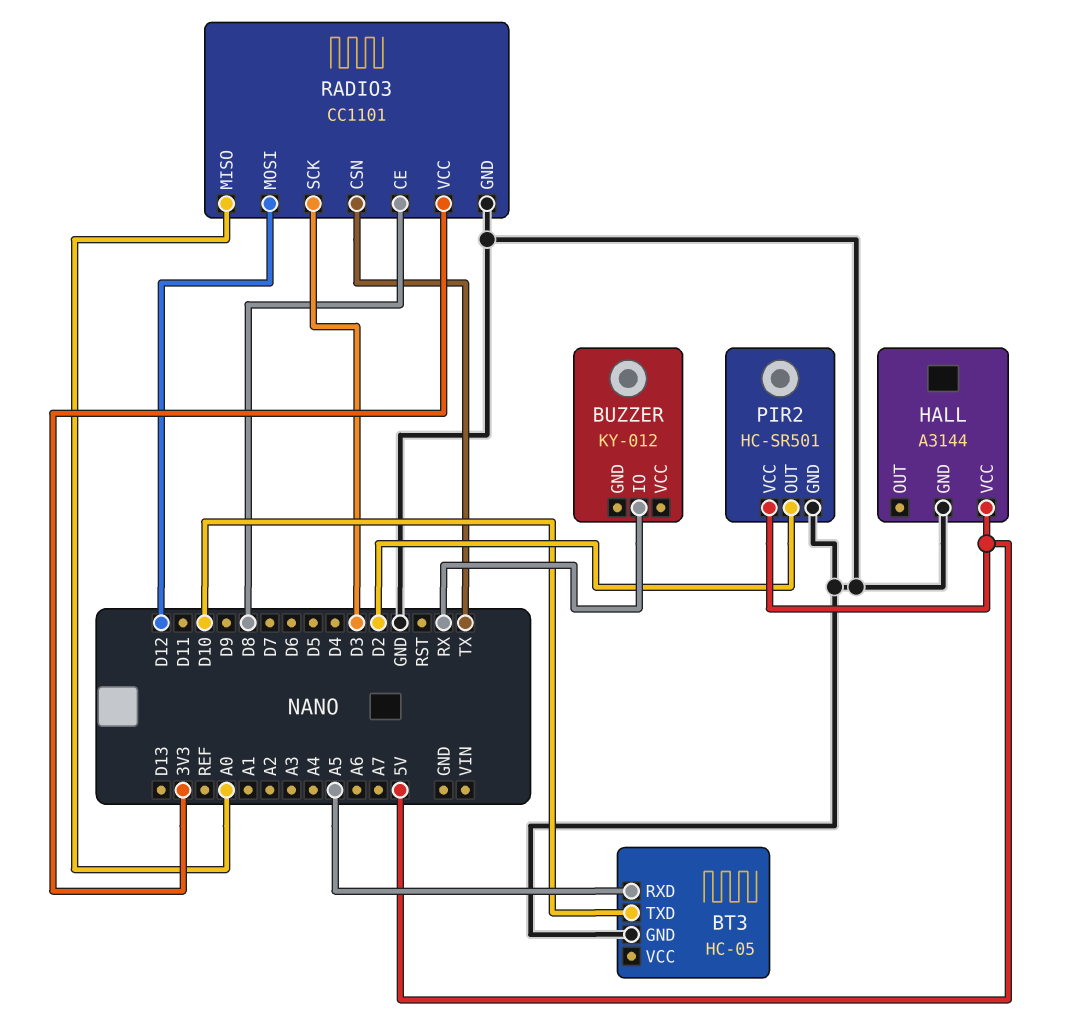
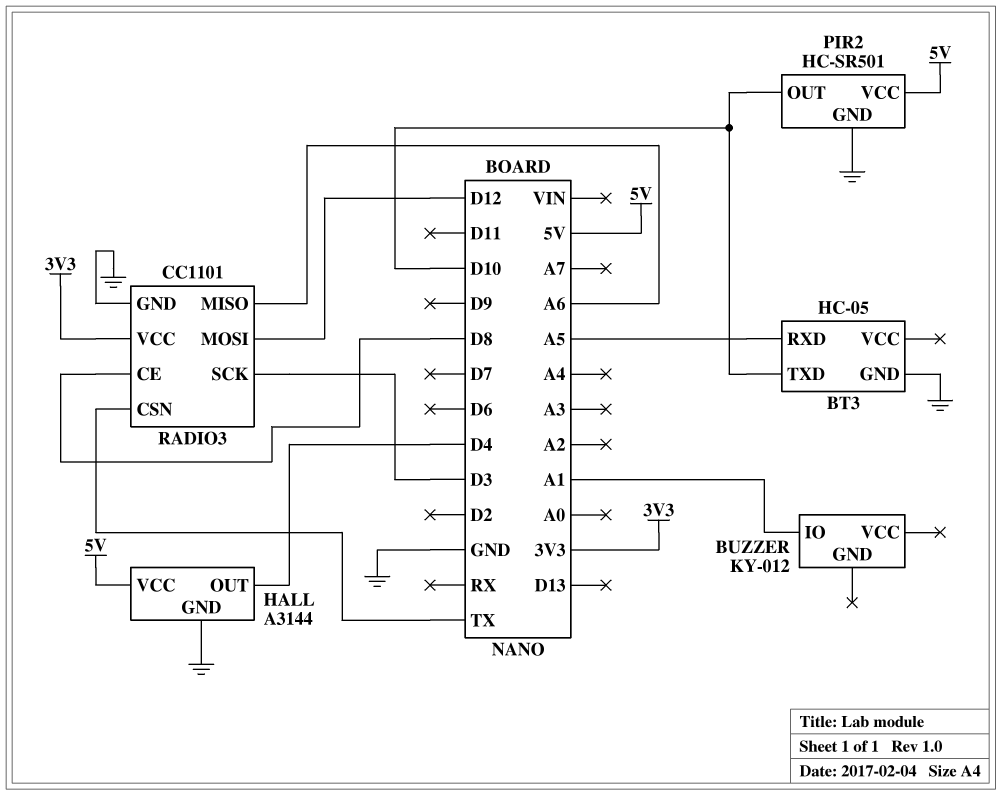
BUZZER pin IO: RX -> A1
HALL pin OUT: none -> D4
PIR2 pin OUT: D2 -> D10
RADIO3 pin MISO: A0 -> A6

